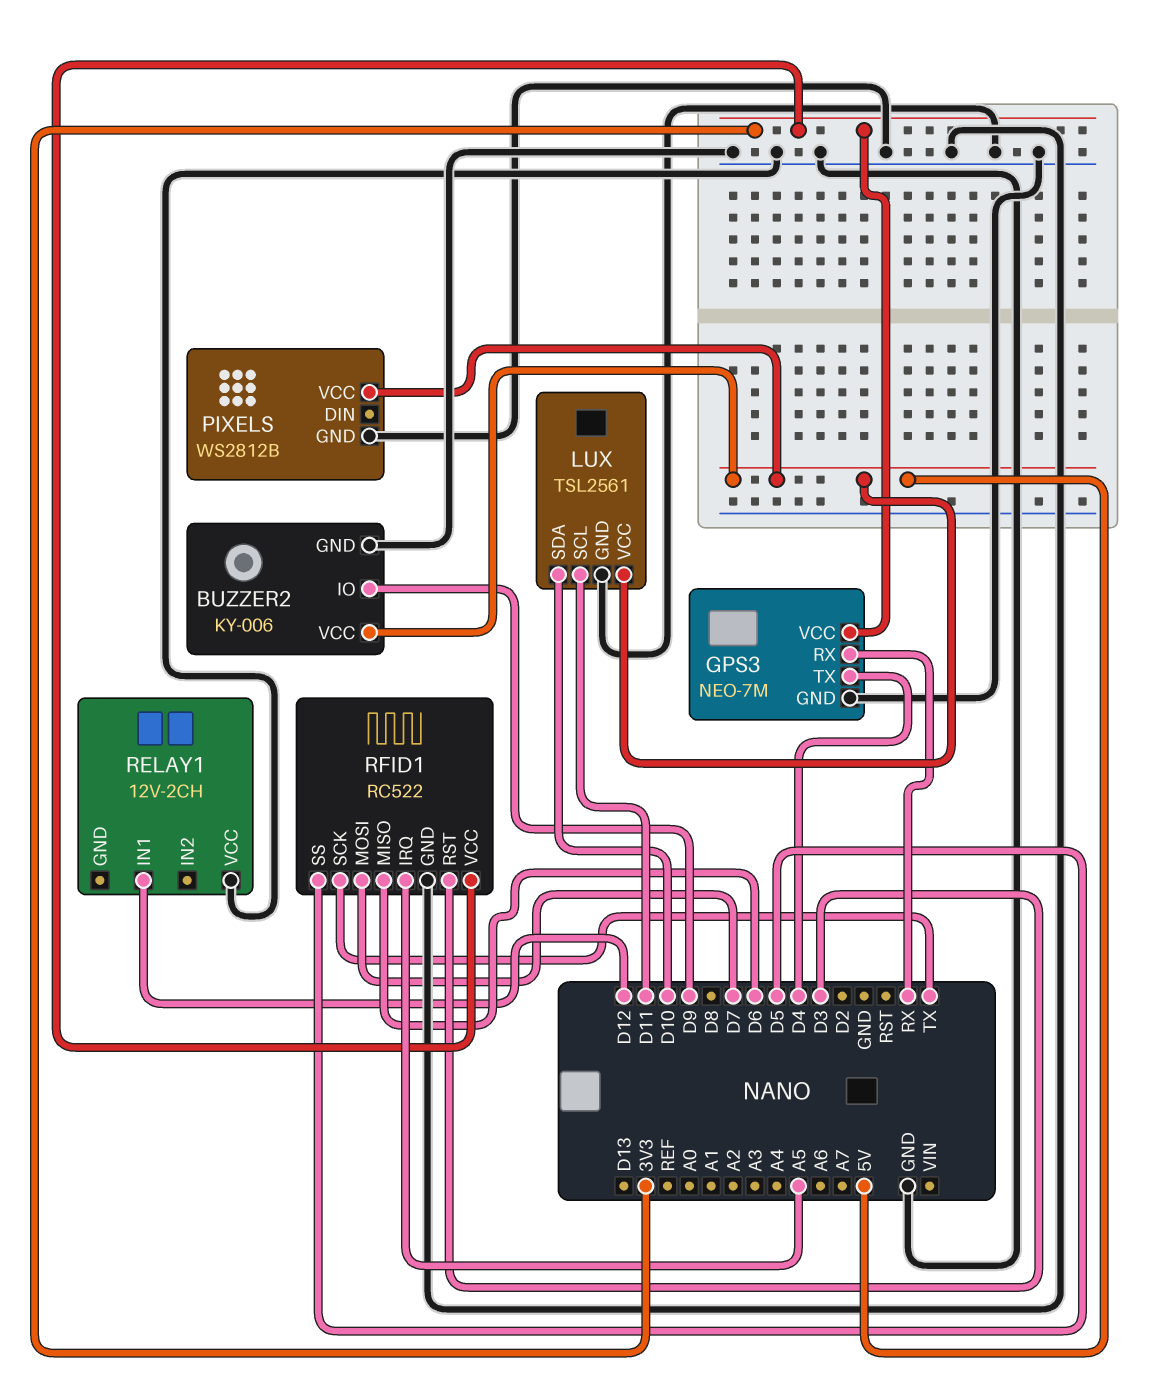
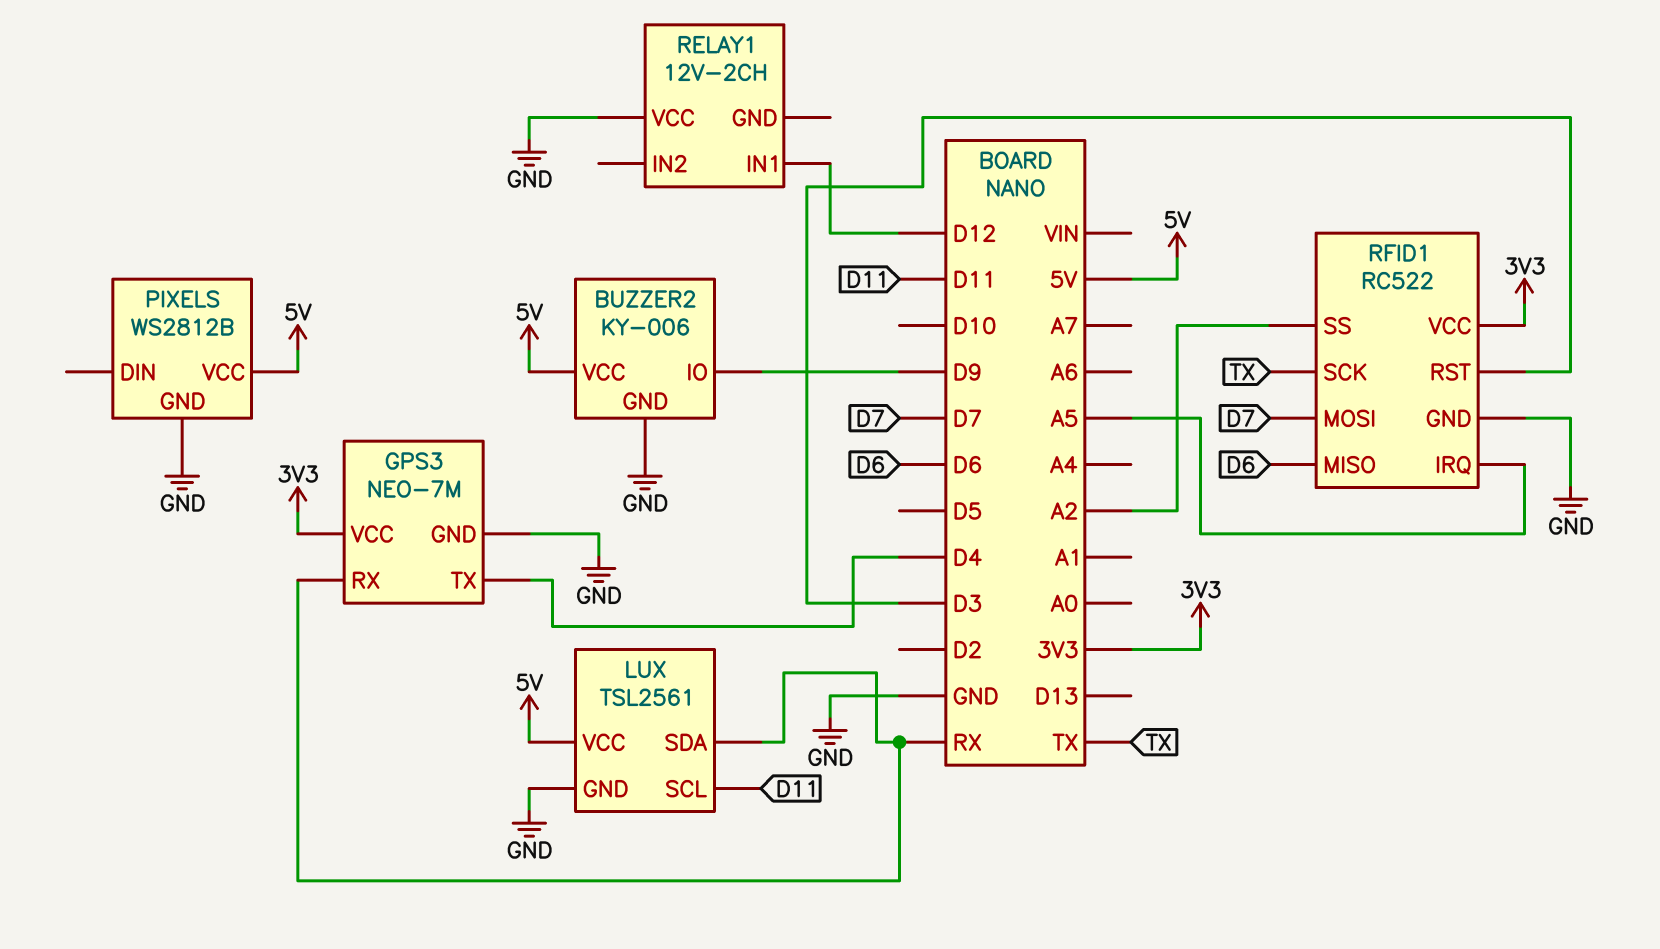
LUX pin SDA: D10 -> RX
RFID1 pin SS: D5 -> A2

